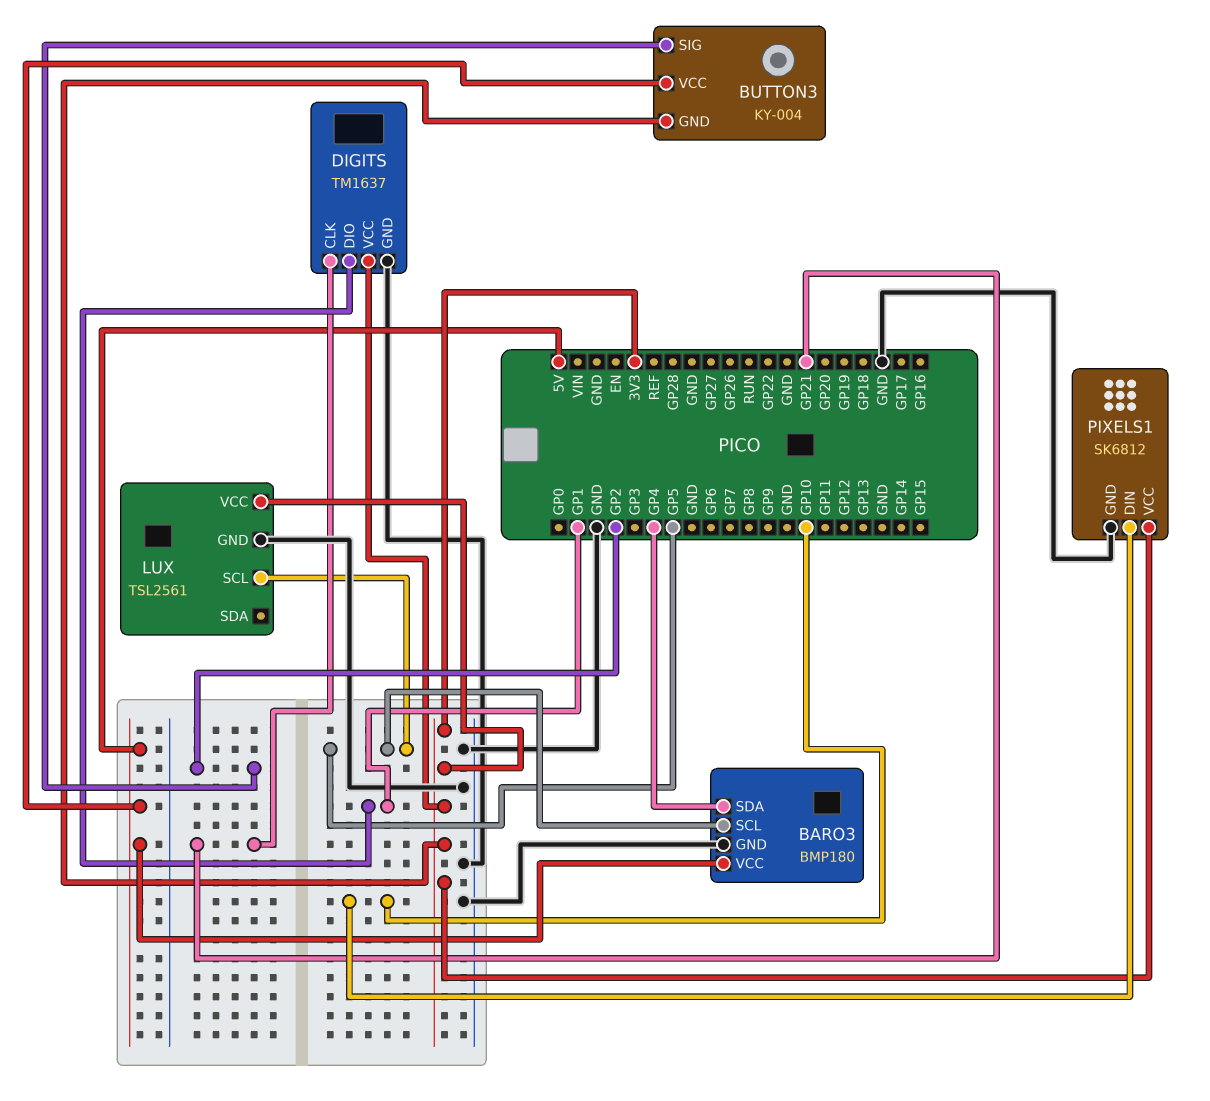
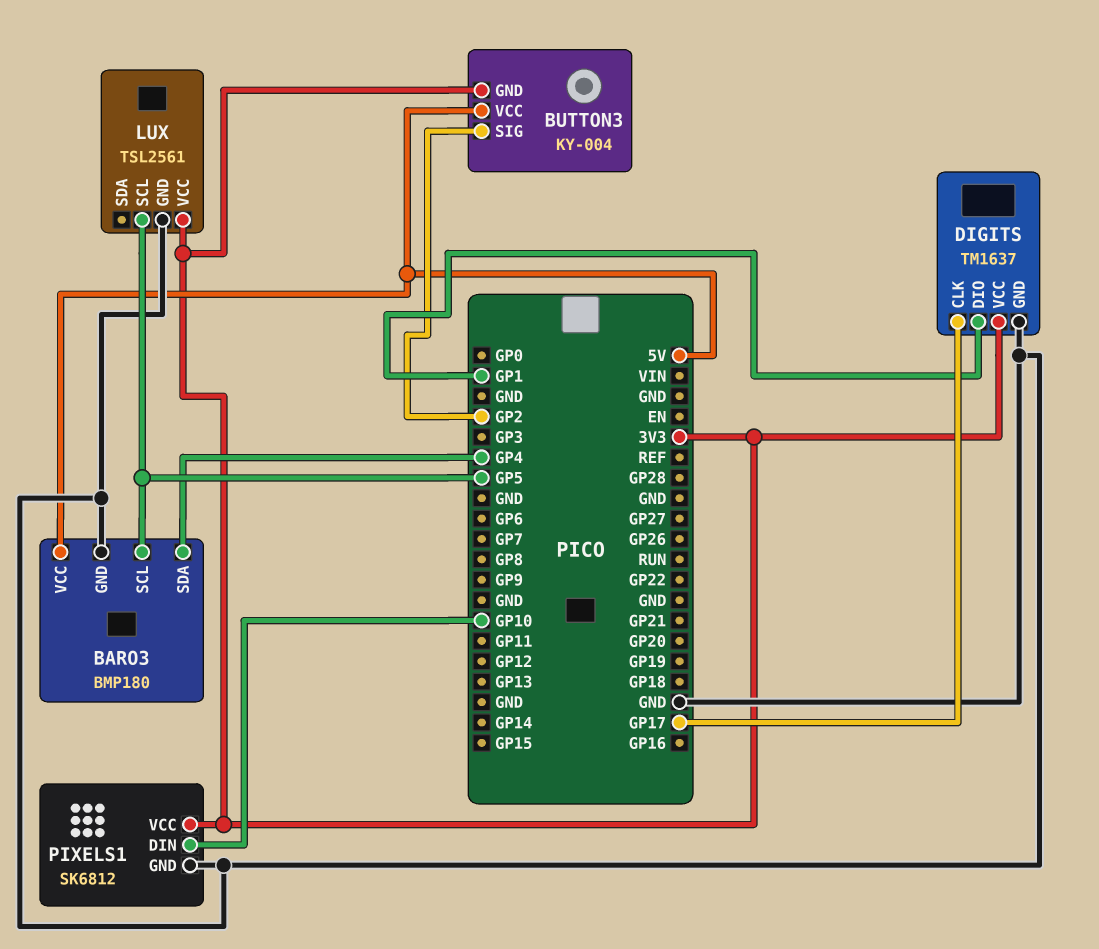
DIGITS pin CLK: GP21 -> GP17

